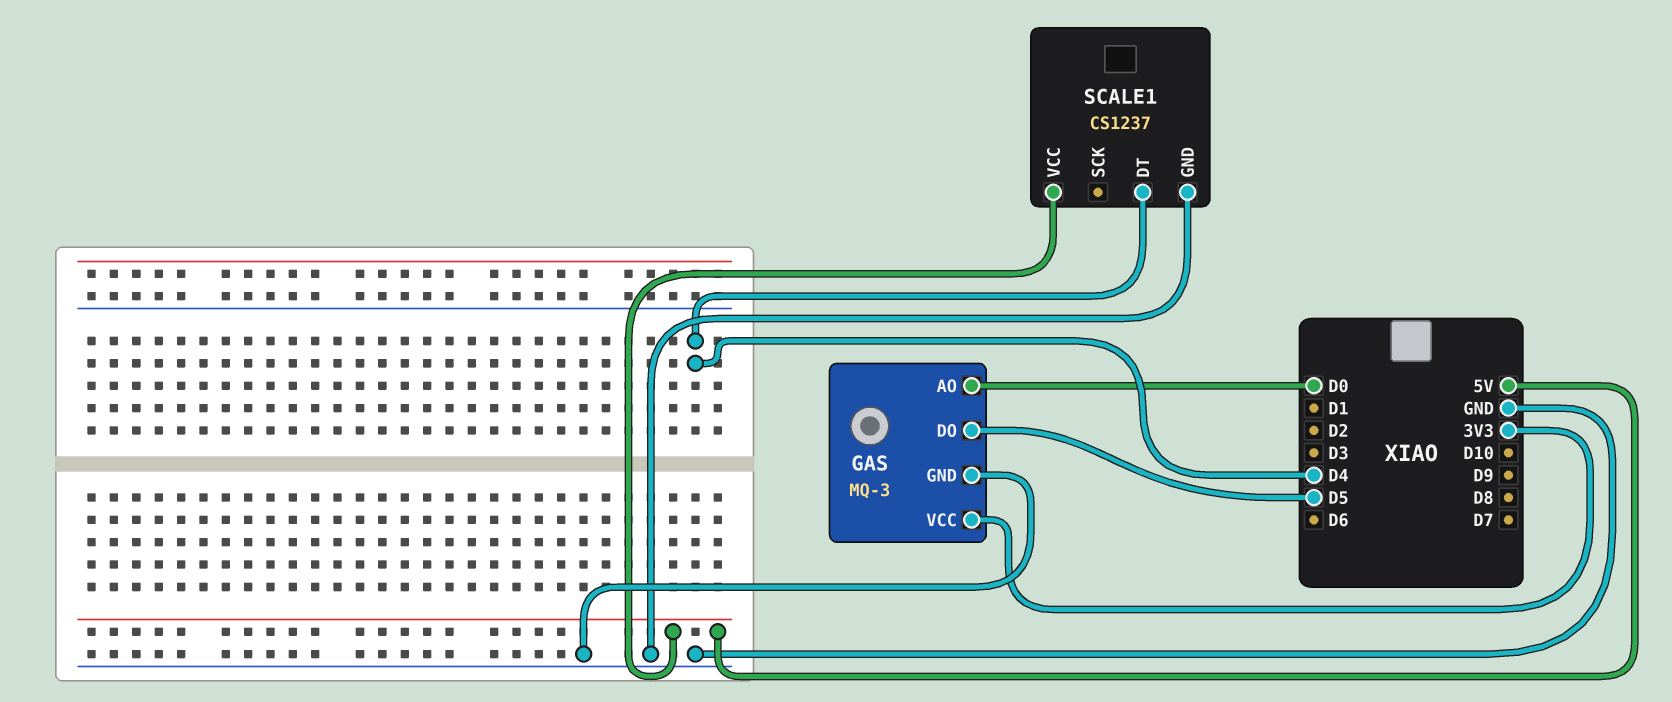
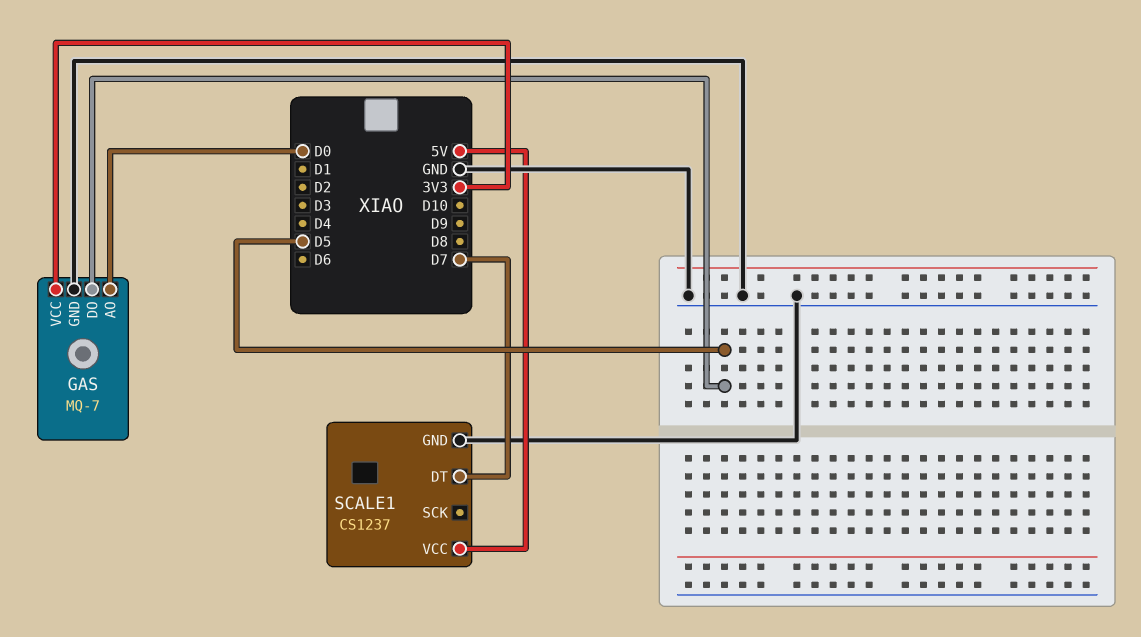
GAS: MQ-3 -> MQ-7
SCALE1 pin DT: D4 -> D7

